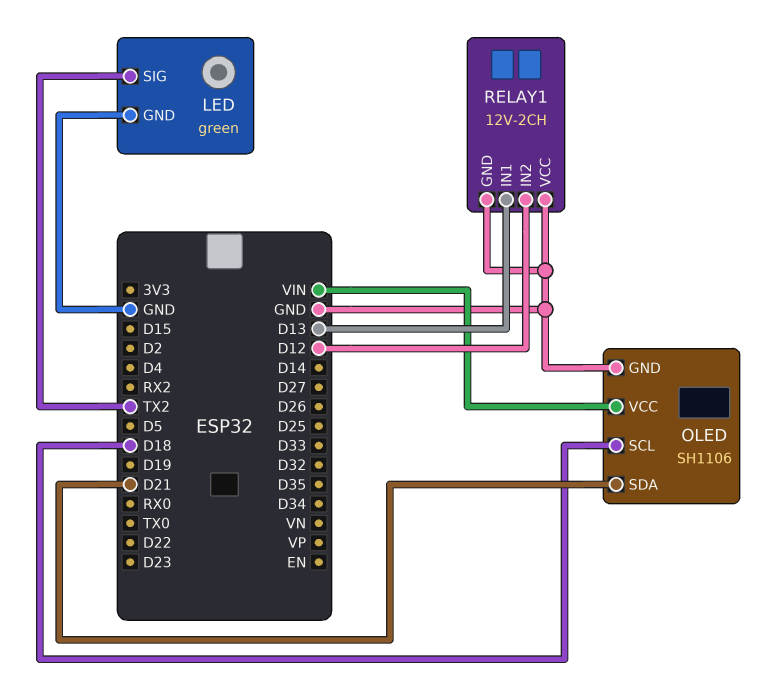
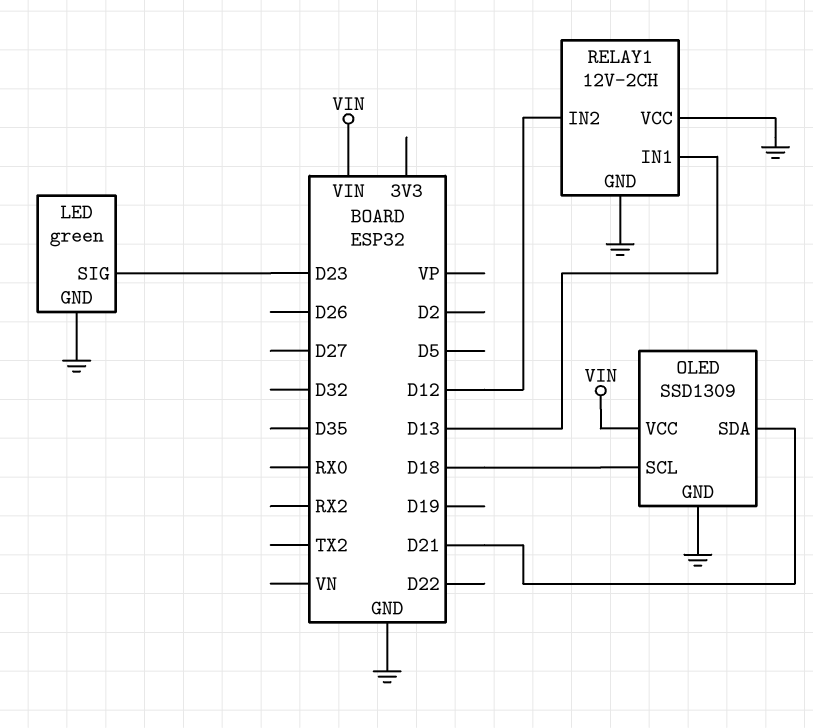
LED pin SIG: TX2 -> D23
OLED: SH1106 -> SSD1309

